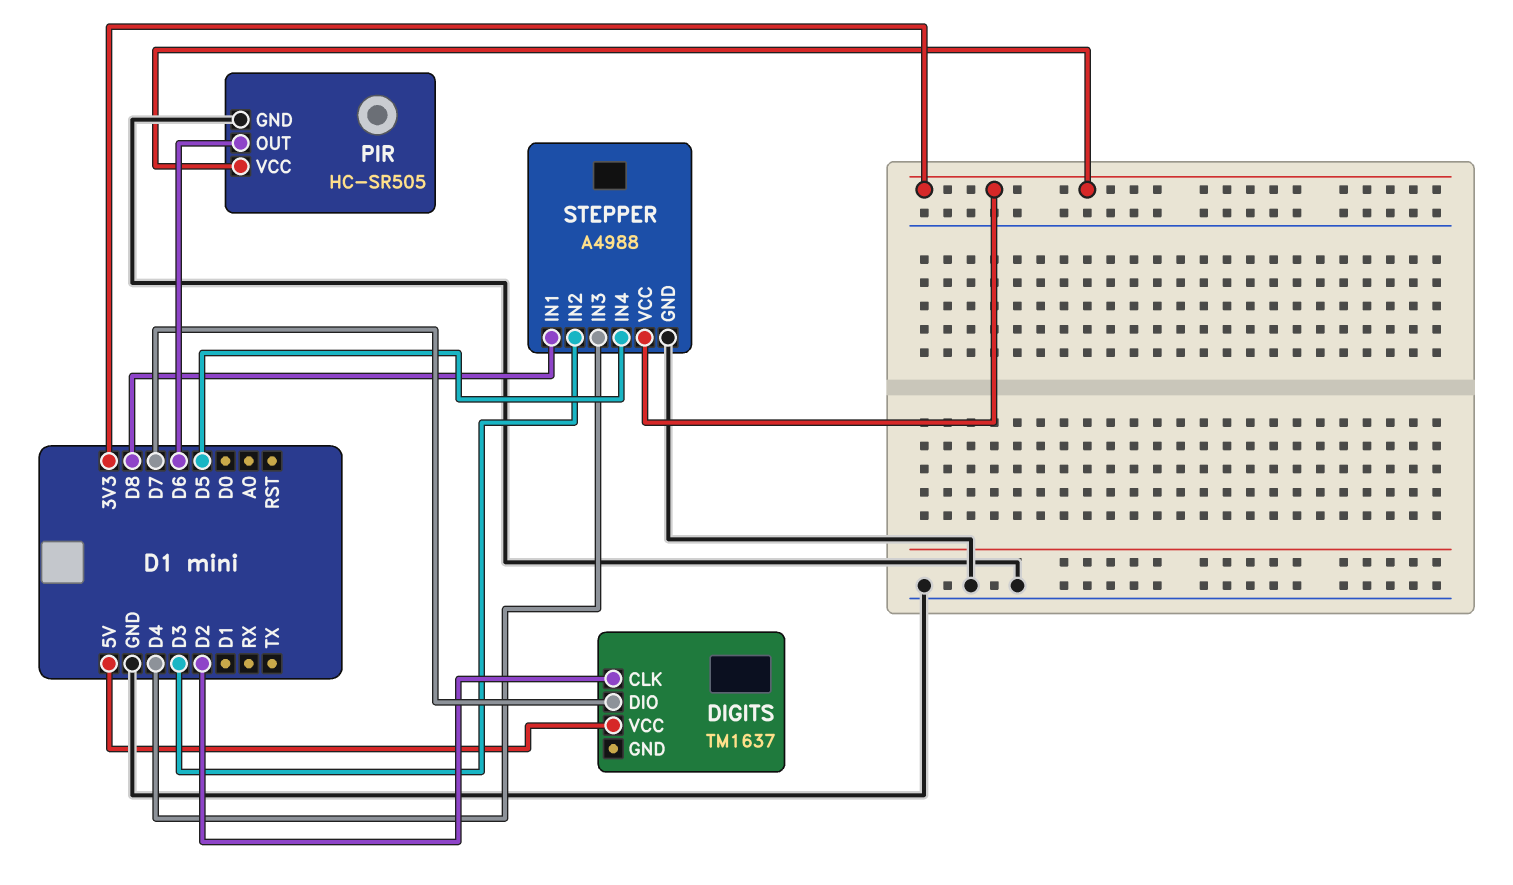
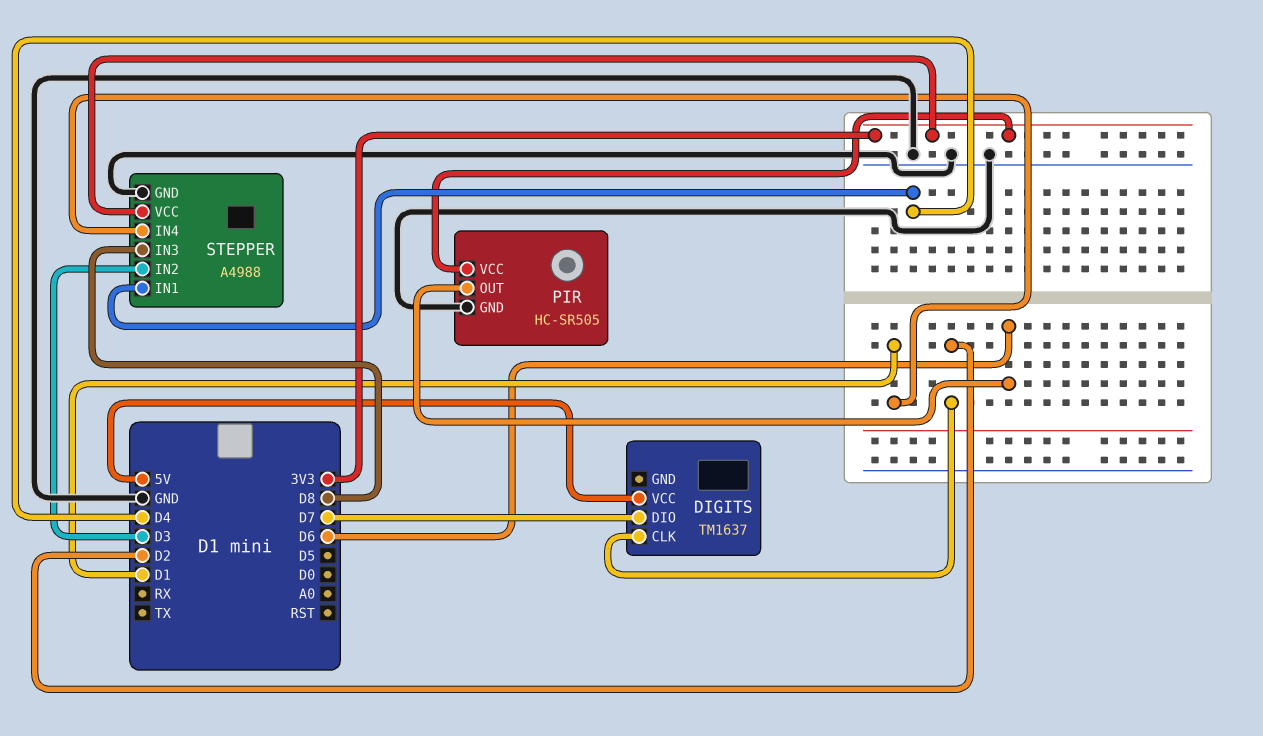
STEPPER pin IN1: D8 -> D4
STEPPER pin IN3: D4 -> D8
STEPPER pin IN4: D5 -> D1

